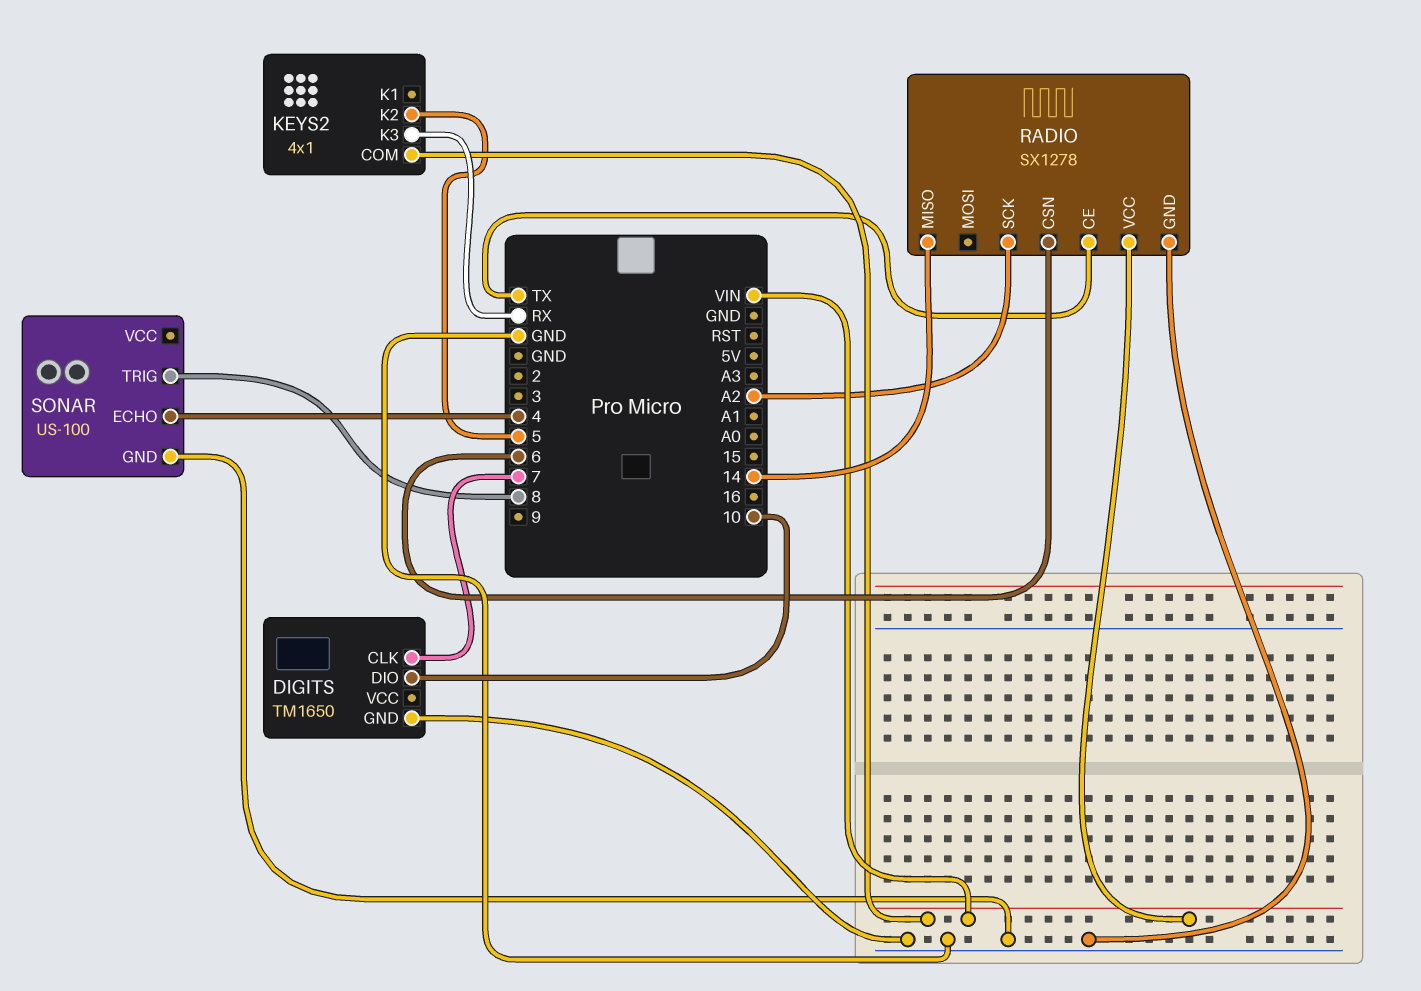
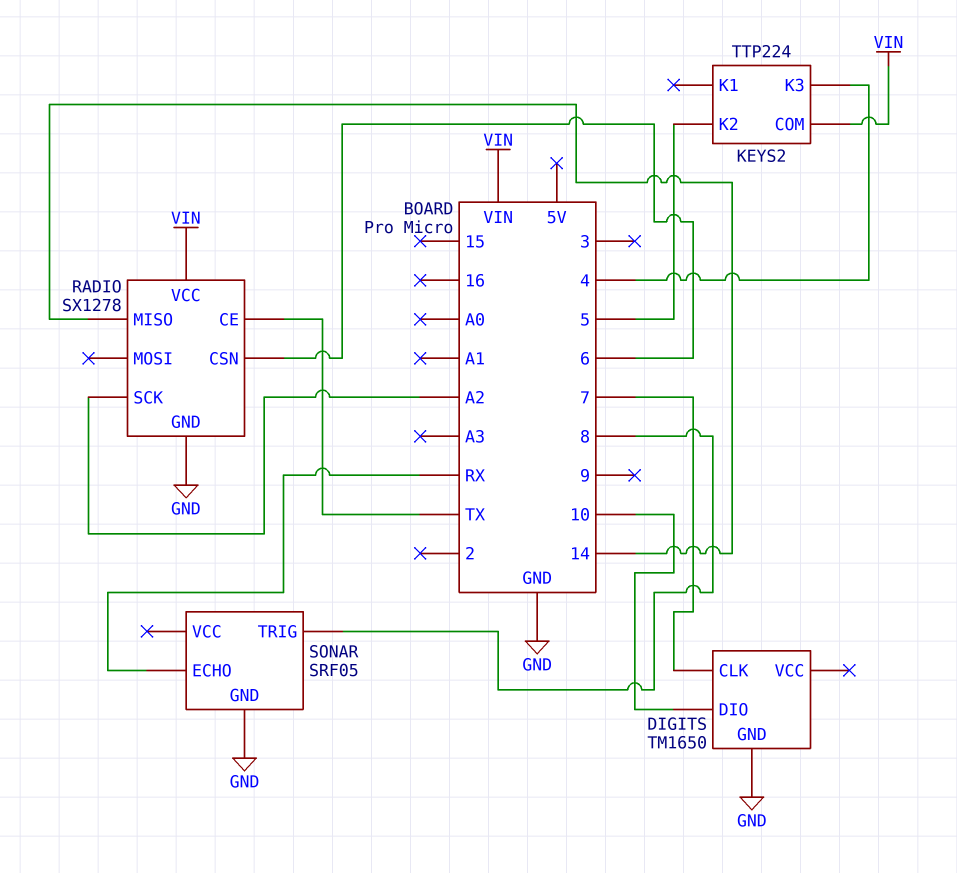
KEYS2: 4x1 -> TTP224
KEYS2 pin K3: RX -> 4
SONAR: US-100 -> SRF05
SONAR pin ECHO: 4 -> RX

